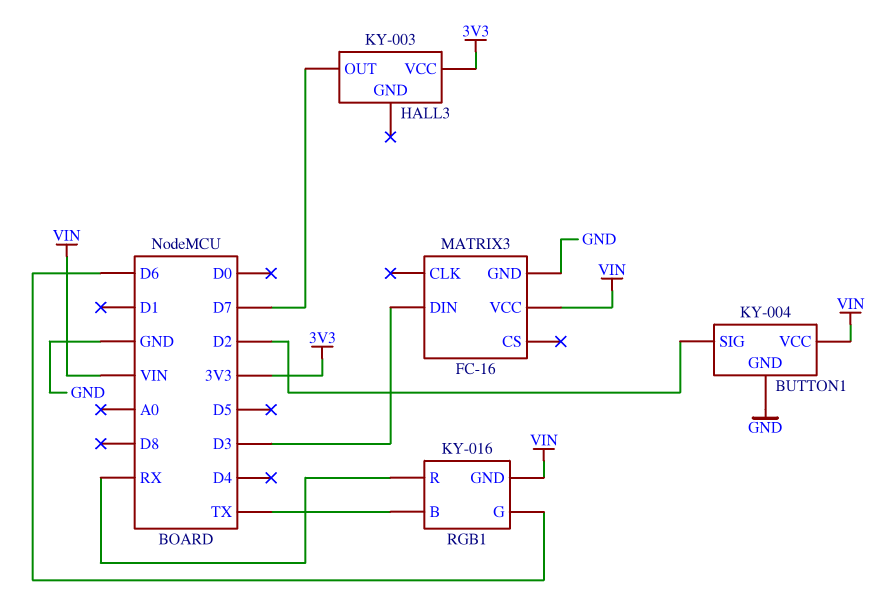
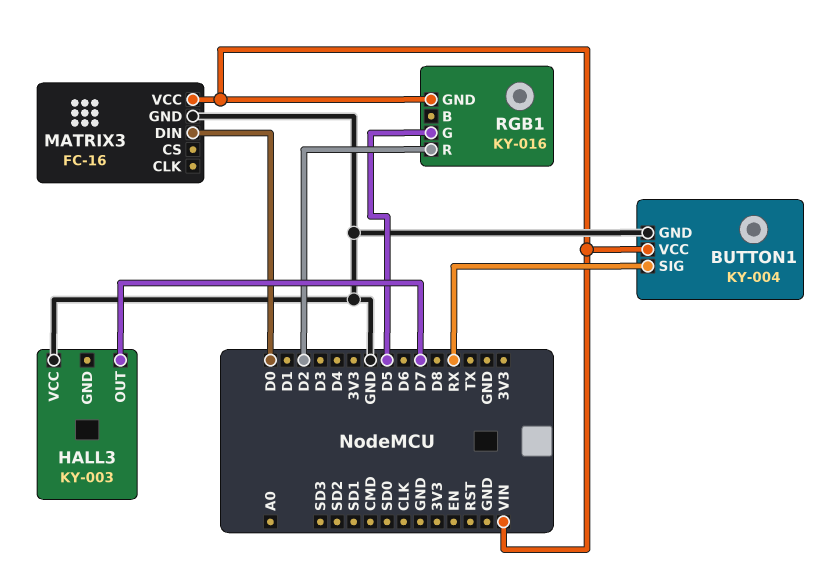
BUTTON1 pin SIG: D2 -> RX
HALL3 pin VCC: 3V3 -> GND
MATRIX3 pin DIN: D3 -> D0
RGB1 pin B: TX -> none
RGB1 pin G: D6 -> D5
RGB1 pin R: RX -> D2

